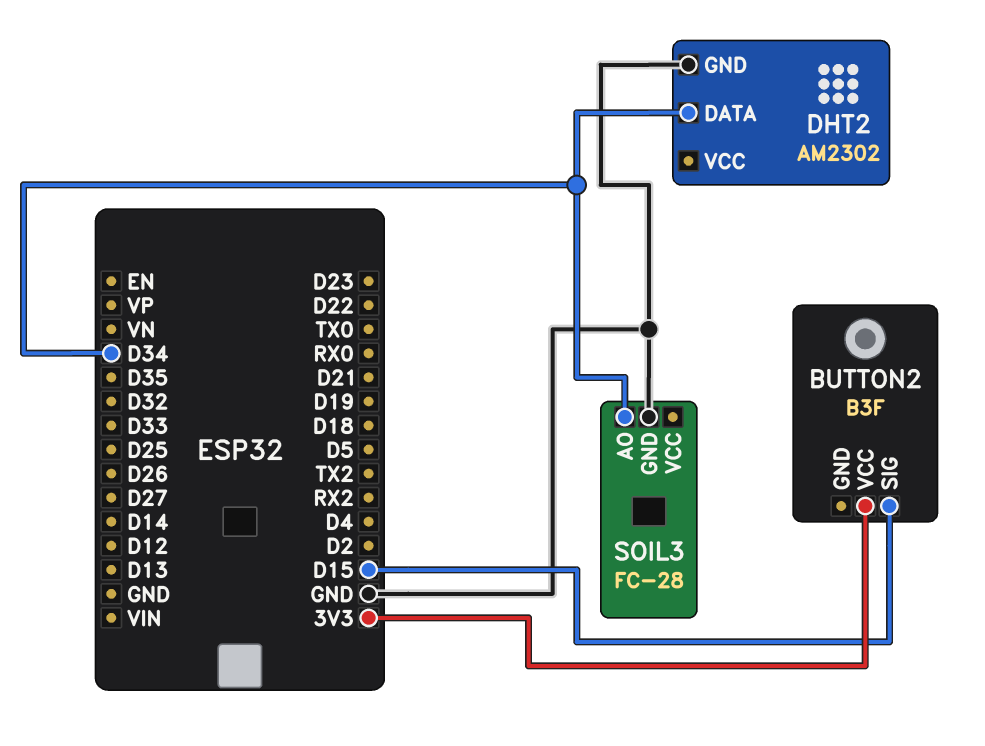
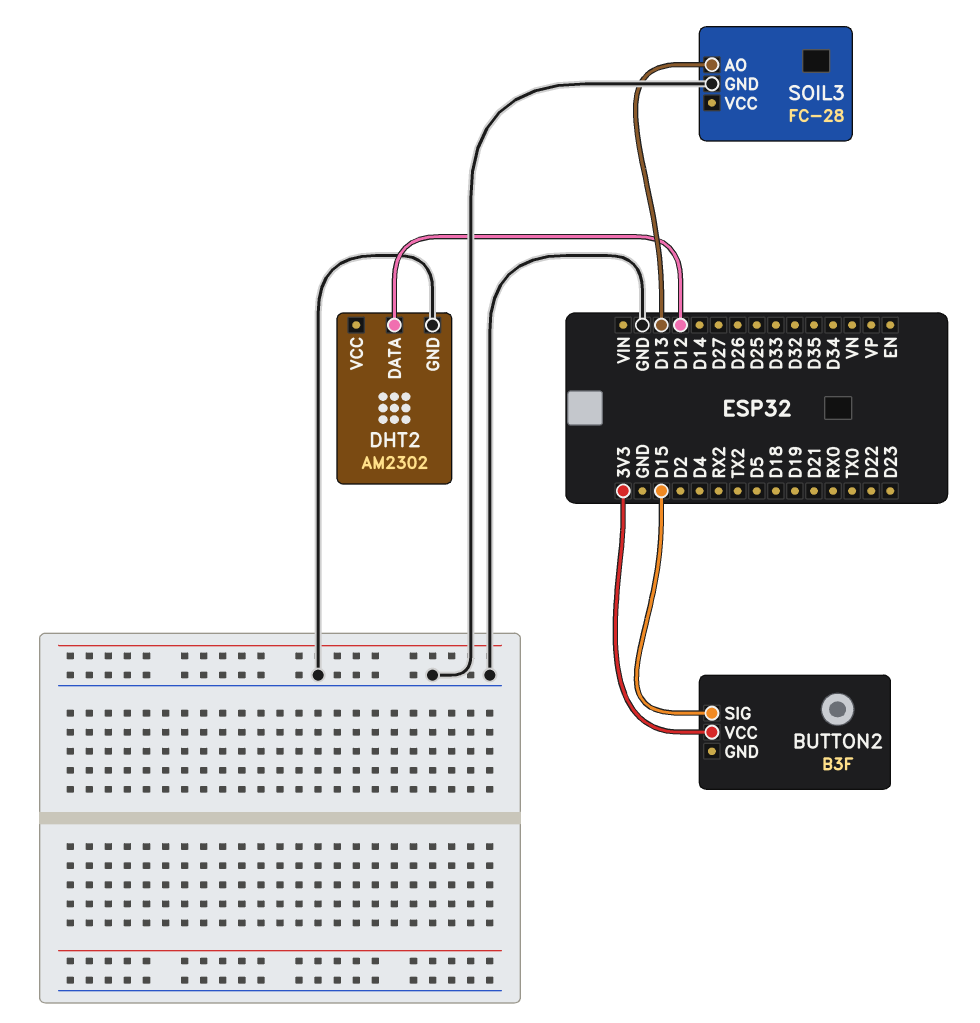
DHT2 pin DATA: D34 -> D12
SOIL3 pin AO: D34 -> D13

